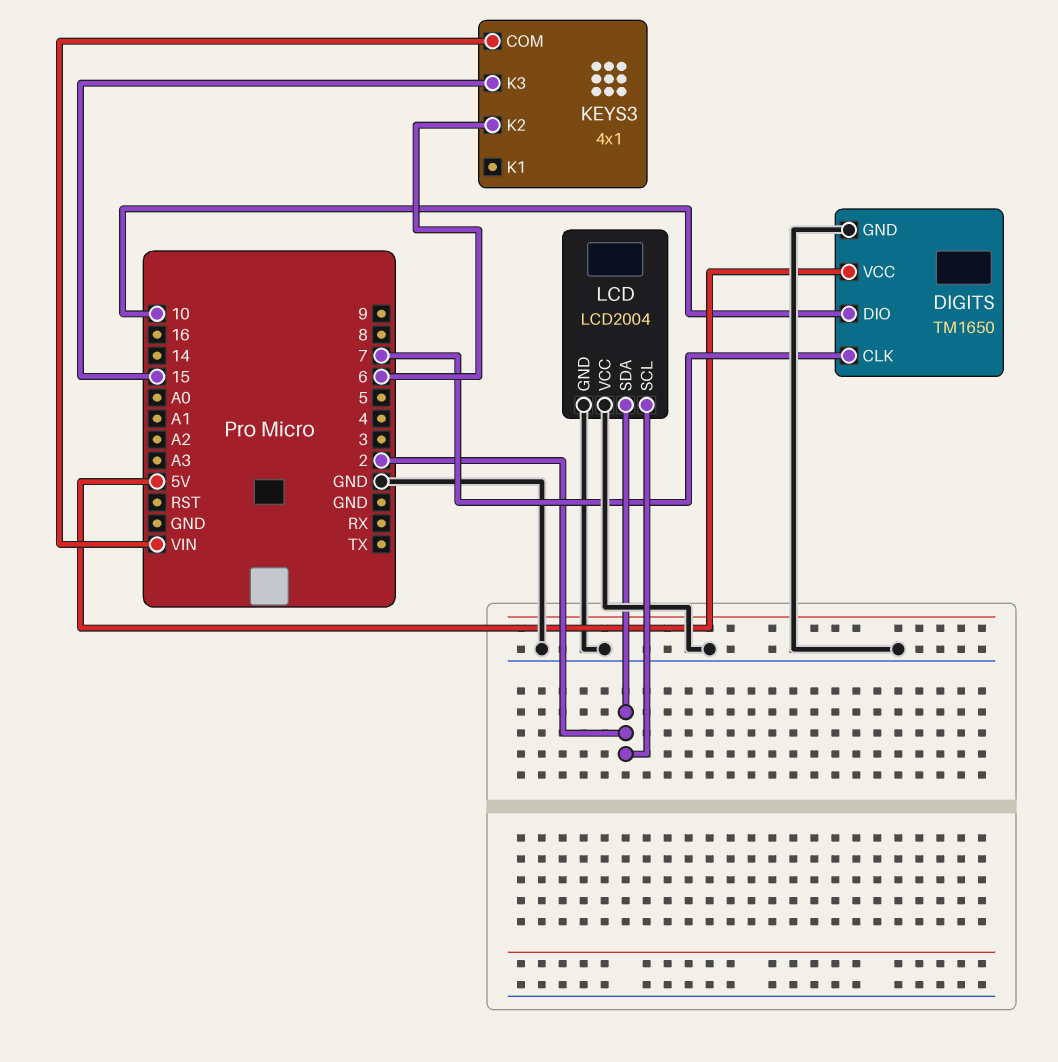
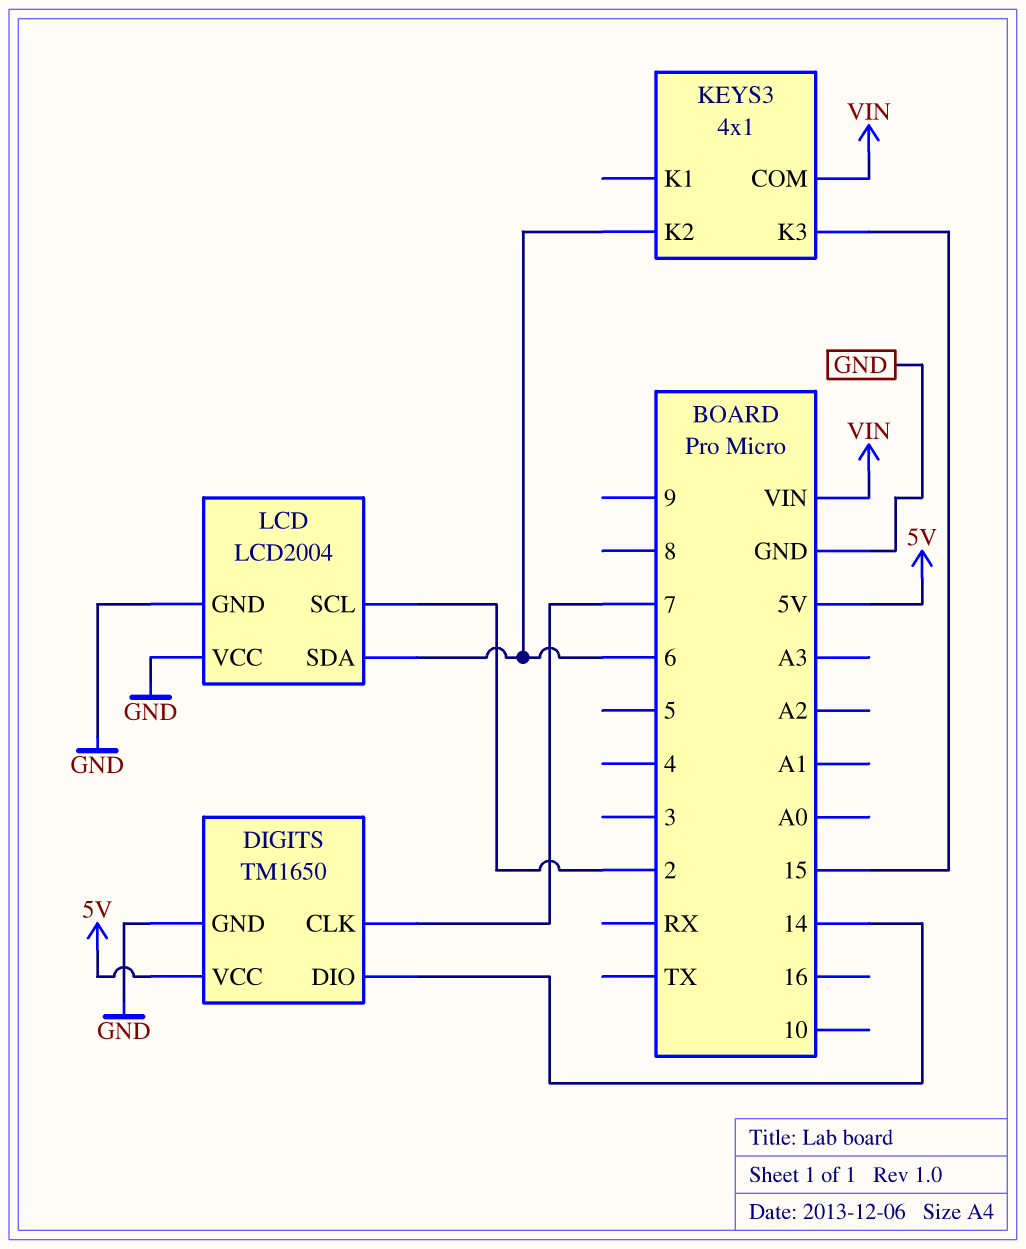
DIGITS pin DIO: 10 -> 14
LCD pin SDA: 2 -> 6

